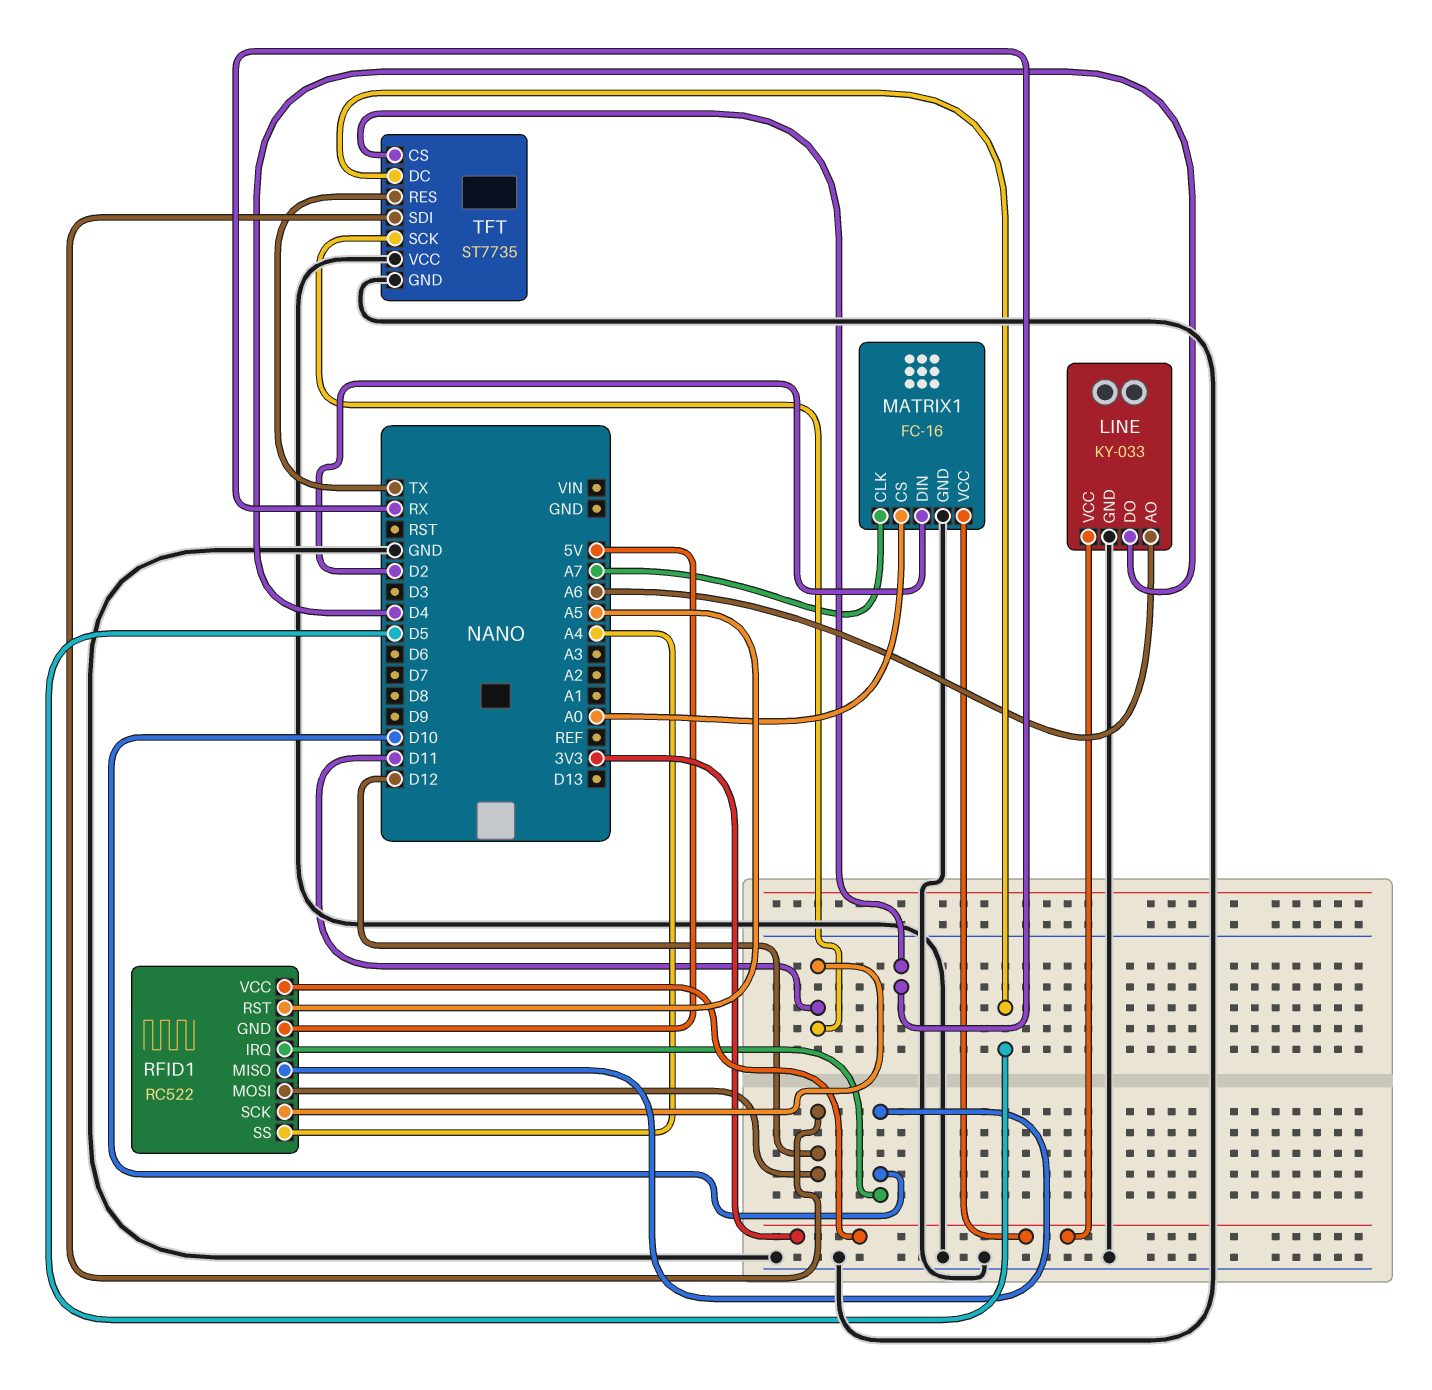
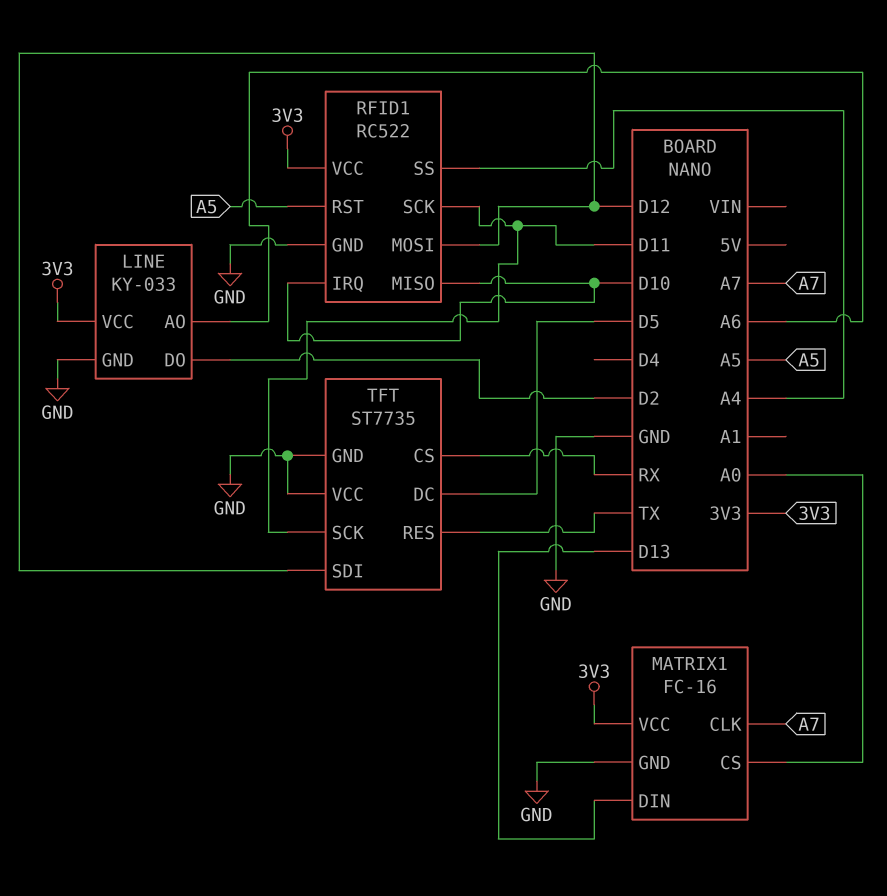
LINE pin DO: D4 -> D2
MATRIX1 pin DIN: D2 -> D13
RFID1 pin GND: 5V -> GND

